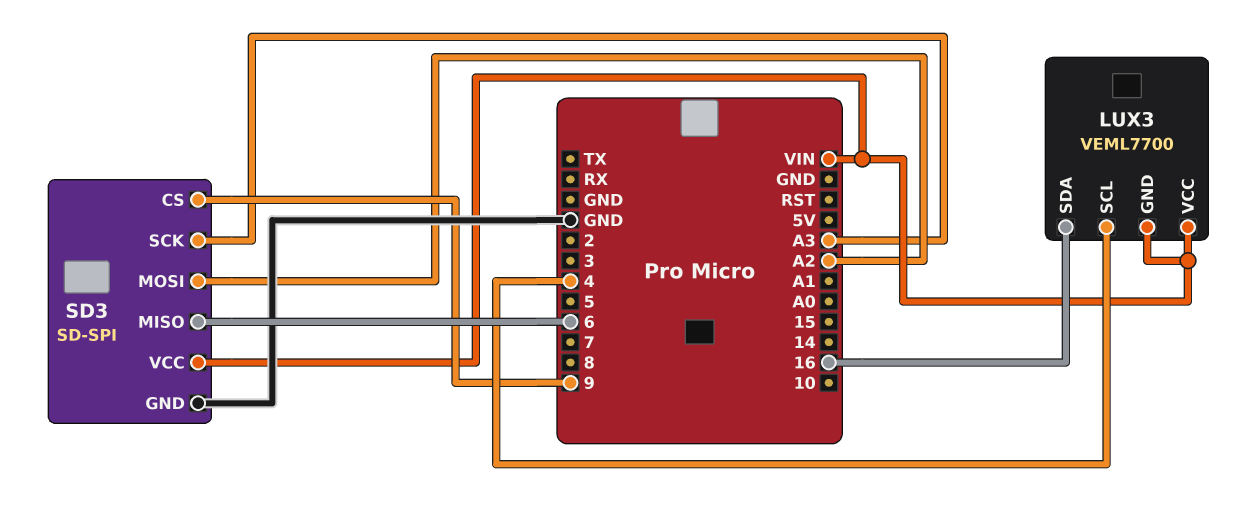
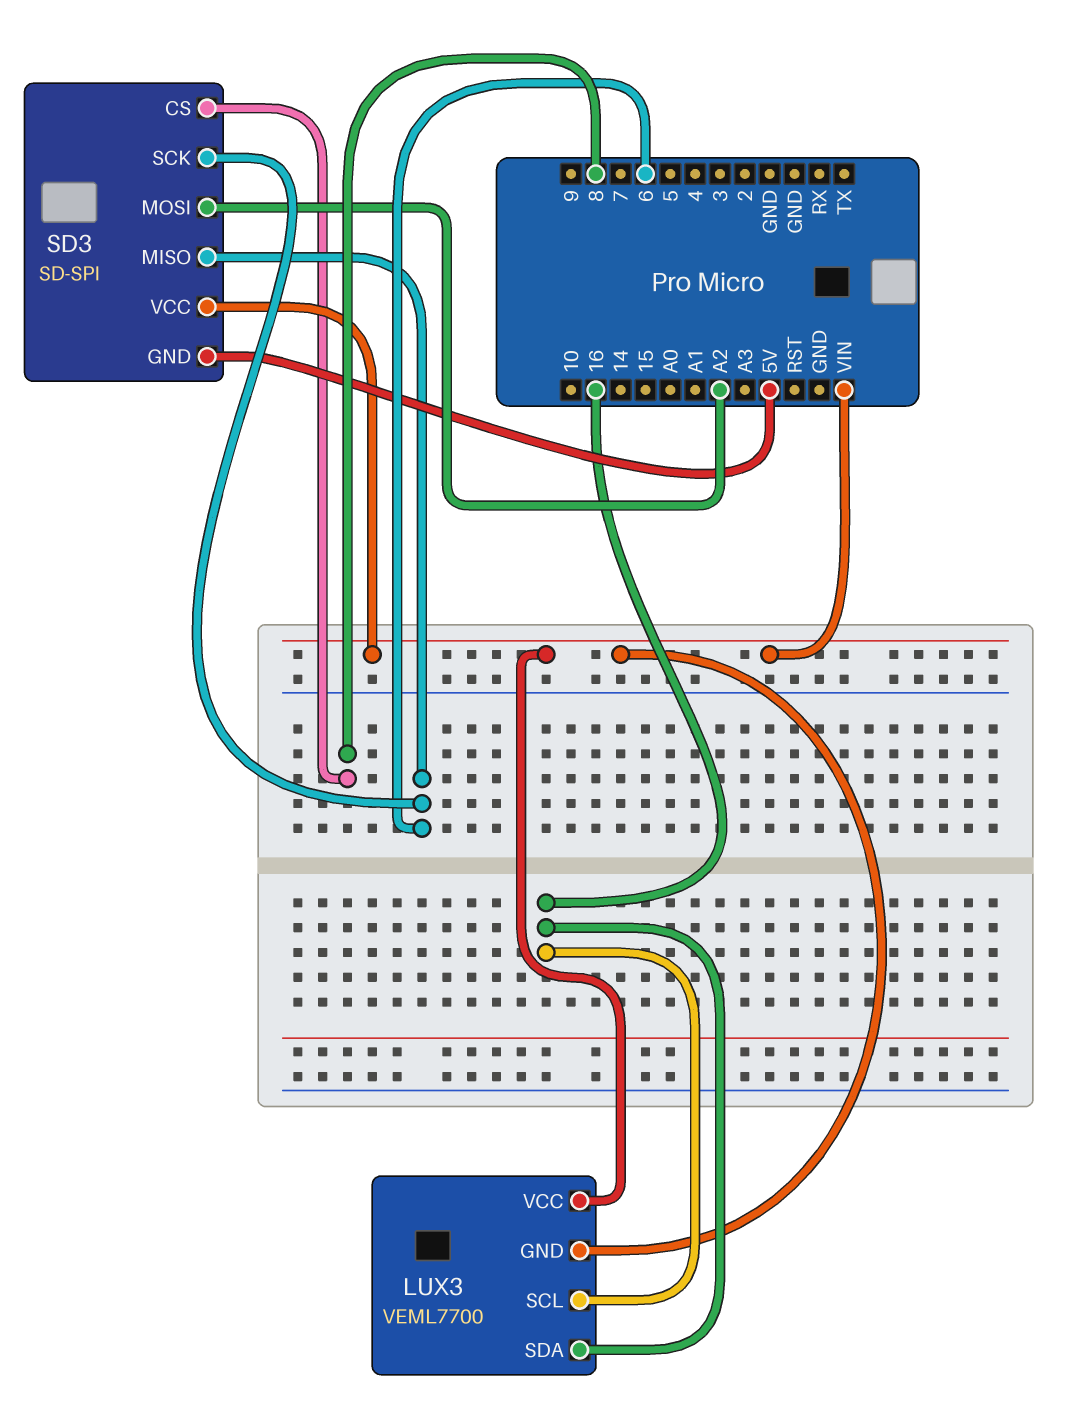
LUX3 pin SCL: 4 -> 16
SD3 pin CS: 9 -> 8
SD3 pin GND: GND -> 5V
SD3 pin SCK: A3 -> 6

